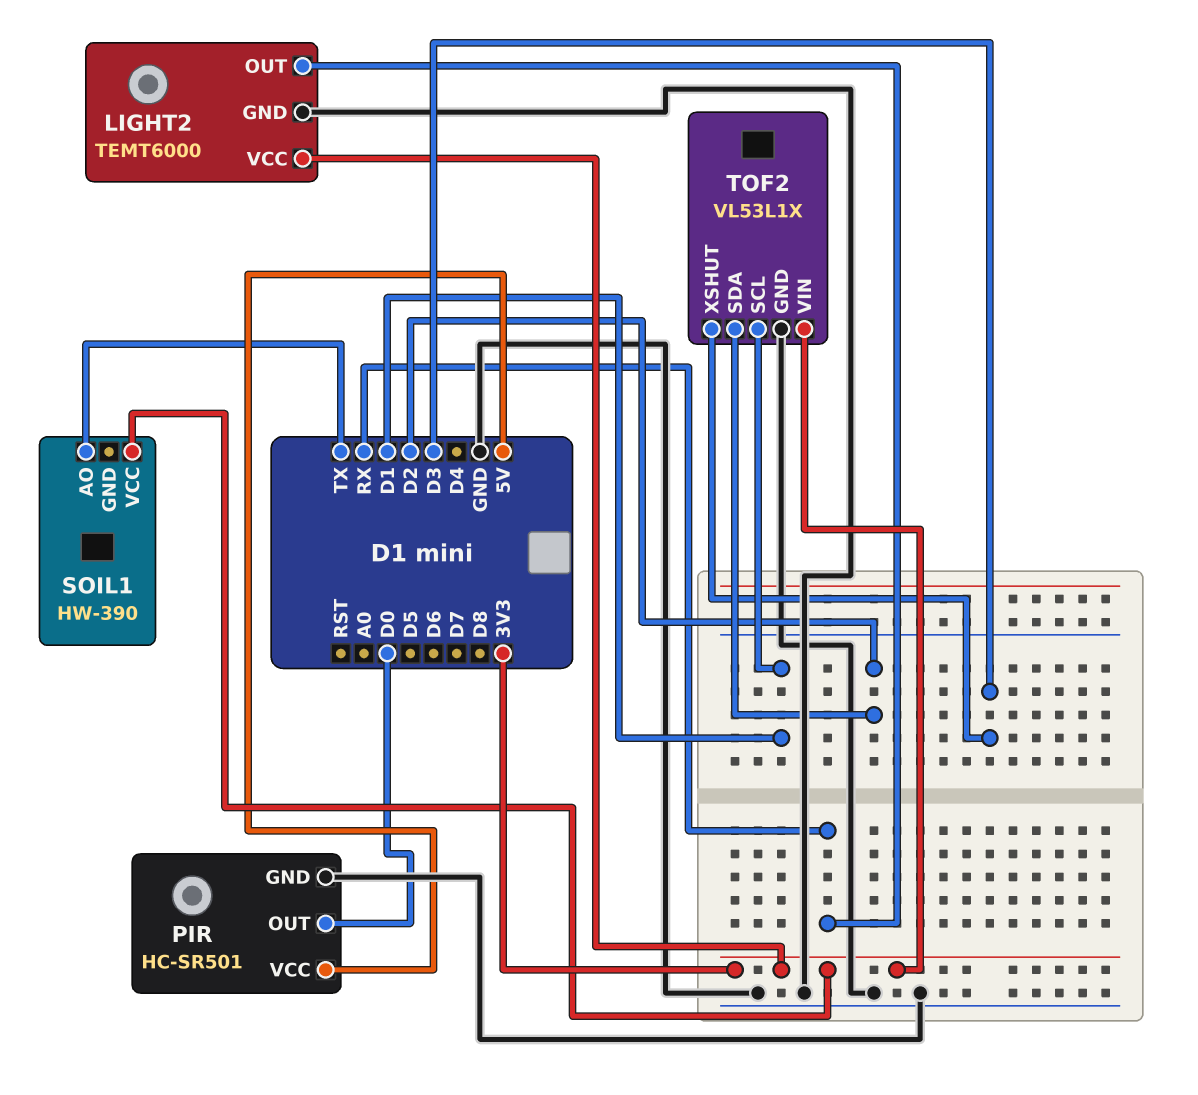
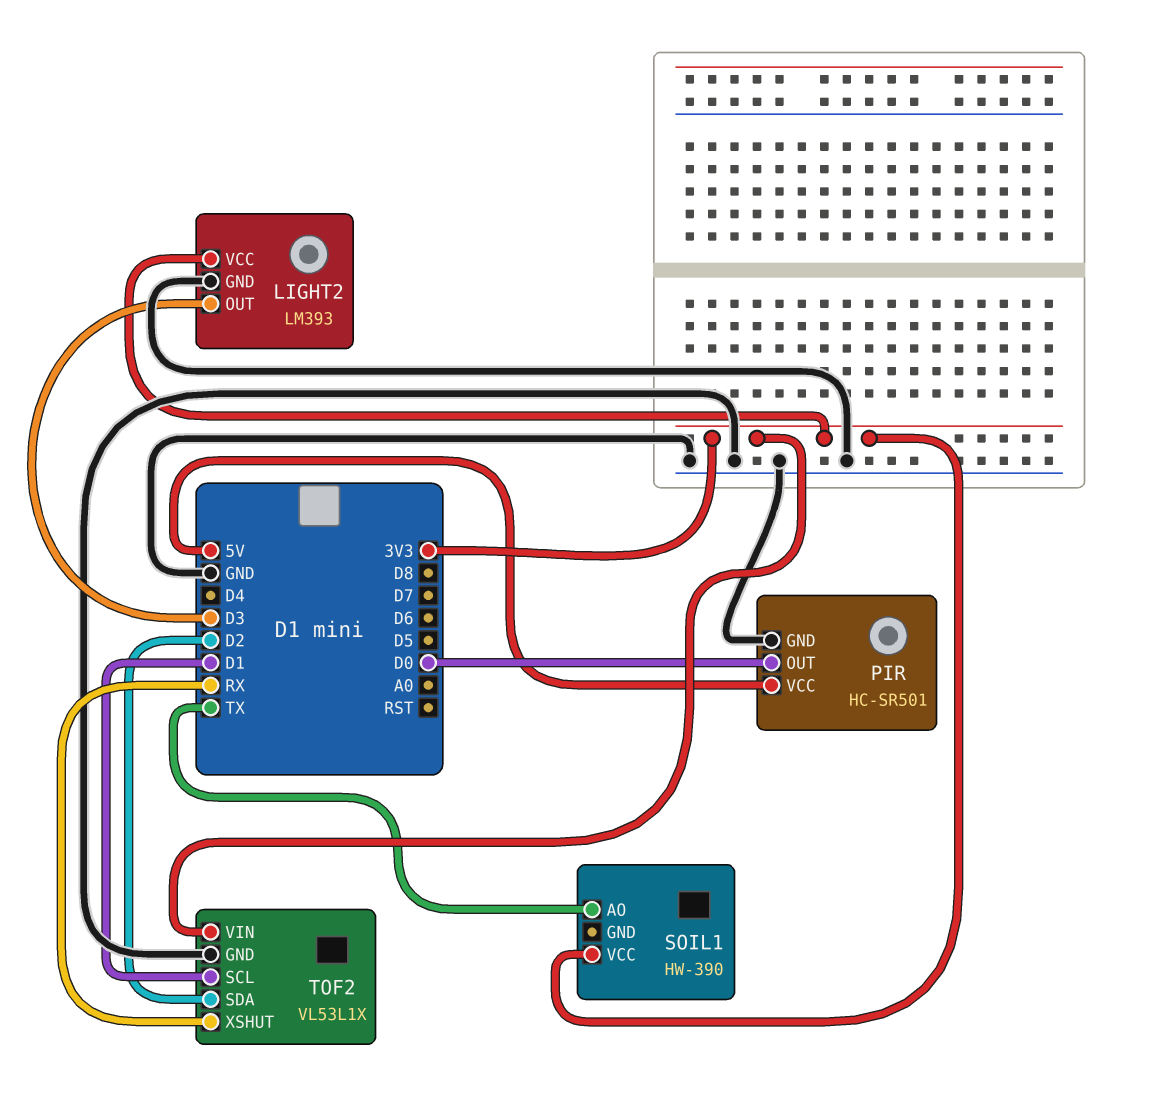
LIGHT2: TEMT6000 -> LM393
LIGHT2 pin OUT: RX -> D3
TOF2 pin XSHUT: D3 -> RX

